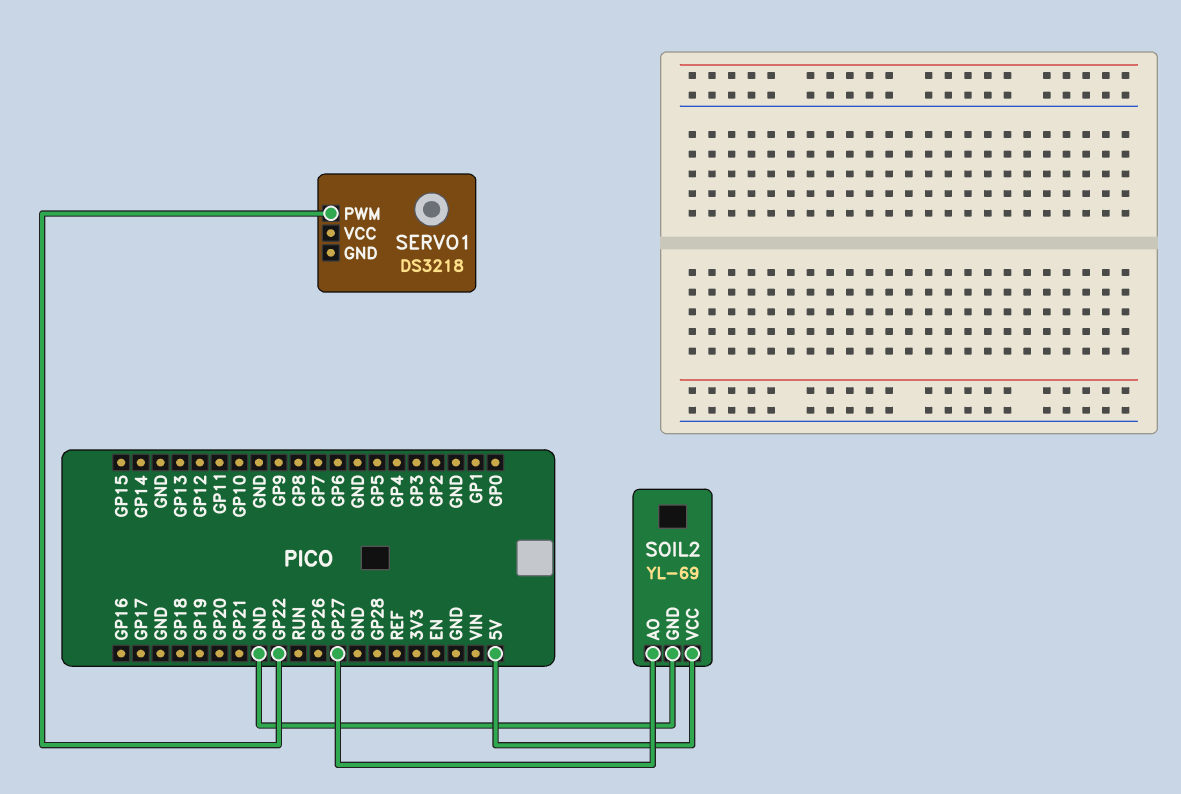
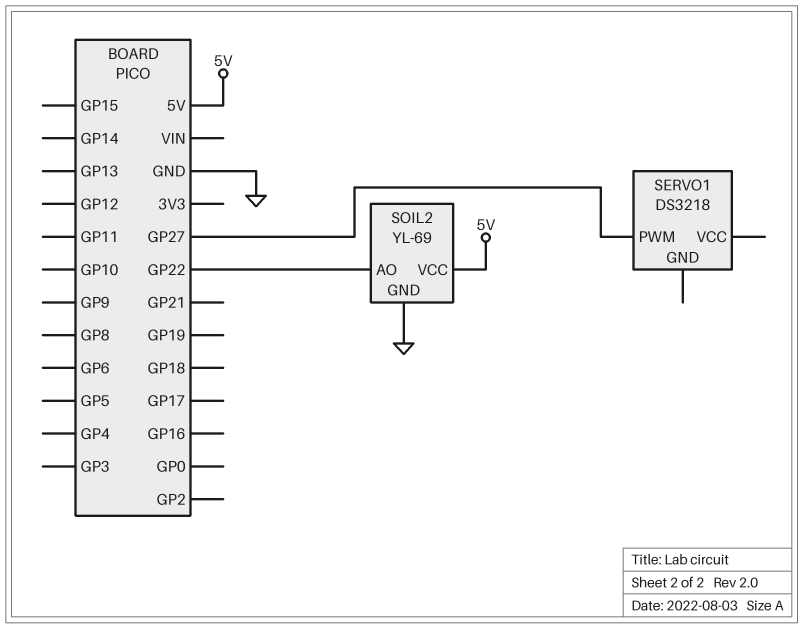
SERVO1 pin PWM: GP22 -> GP27
SOIL2 pin AO: GP27 -> GP22

